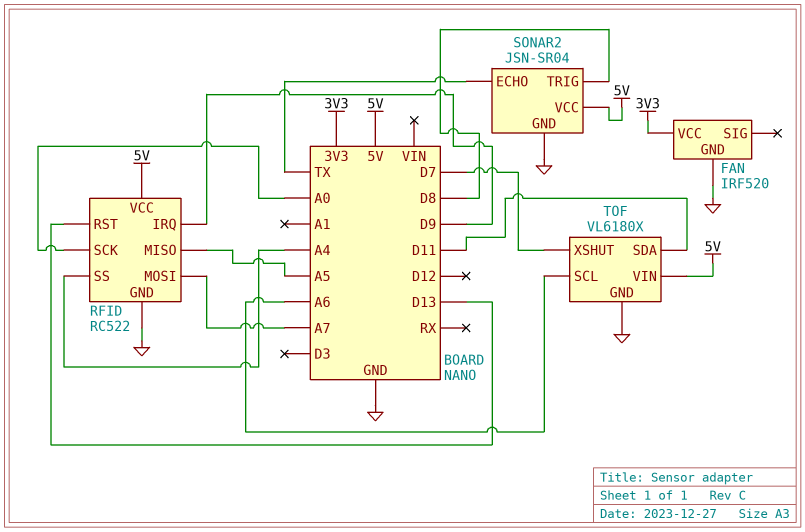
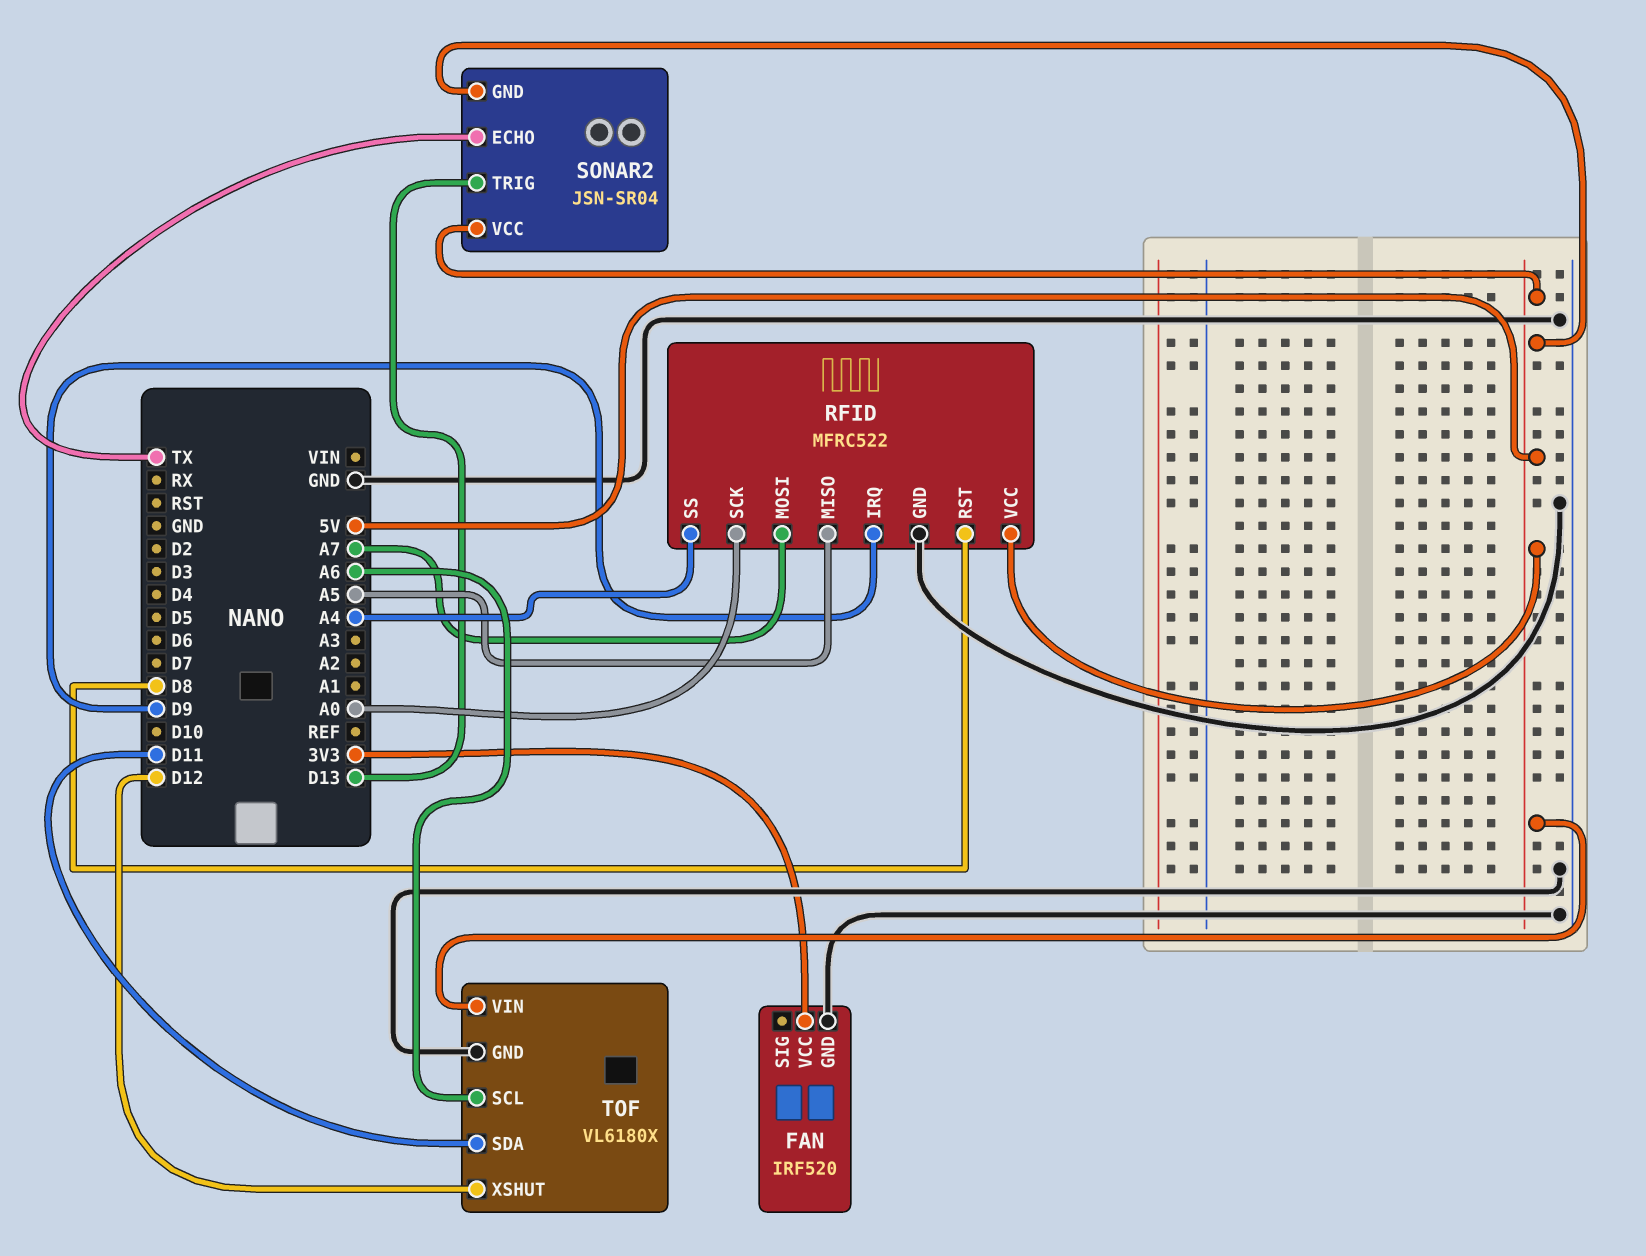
RFID: RC522 -> MFRC522
RFID pin RST: D13 -> D8
SONAR2 pin GND: GND -> 5V
SONAR2 pin TRIG: D8 -> D13
TOF pin XSHUT: D7 -> D12

